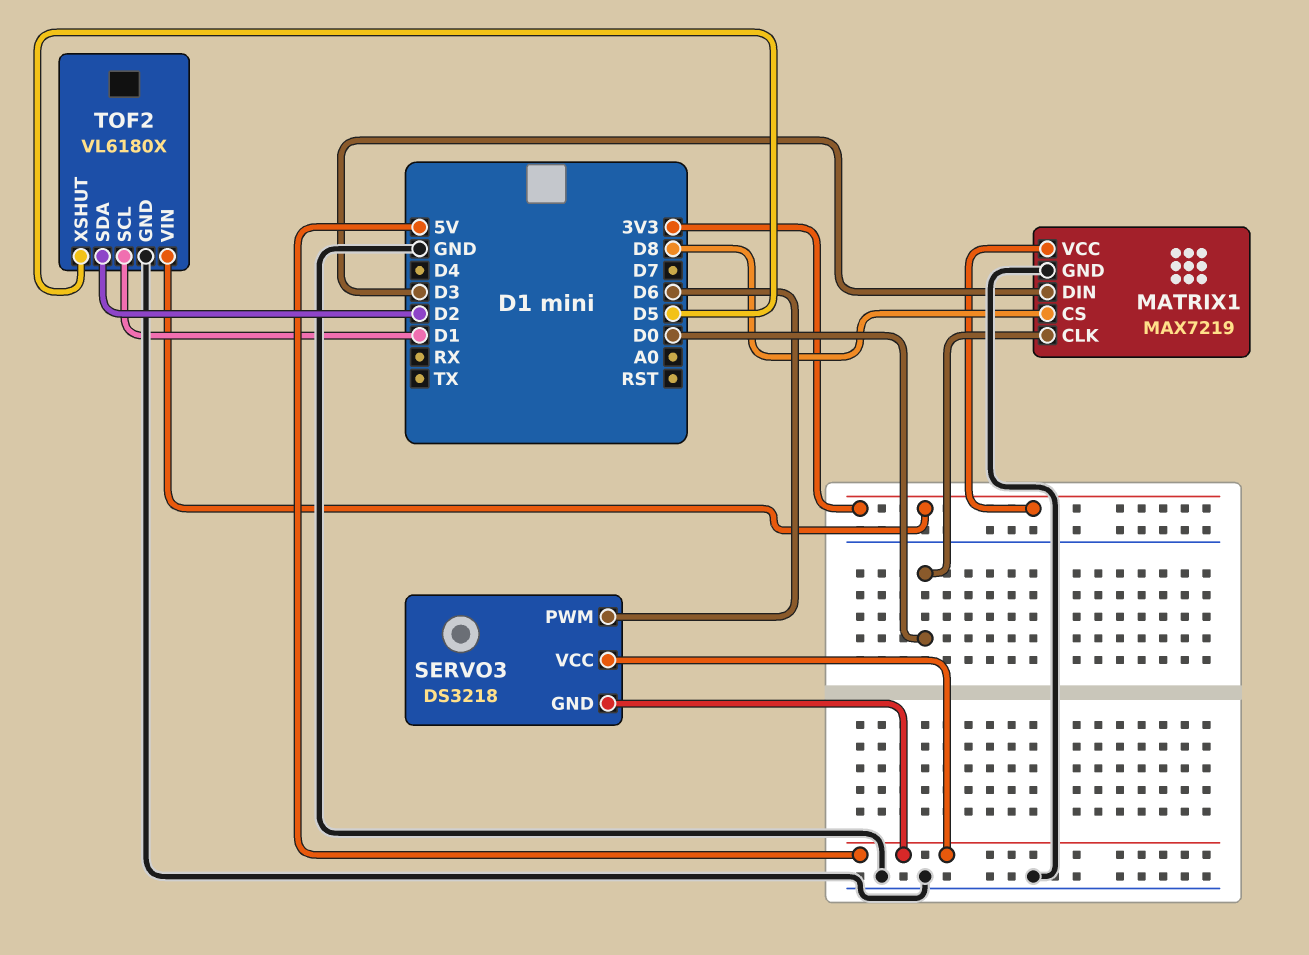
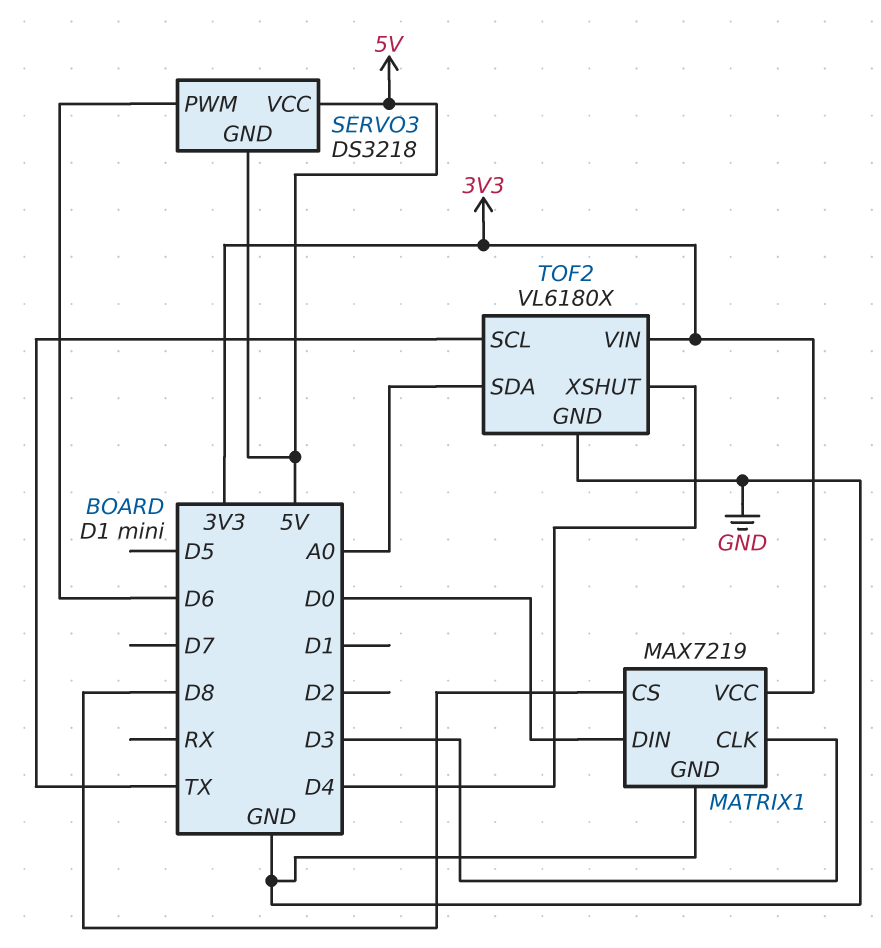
MATRIX1 pin CLK: D0 -> D3
MATRIX1 pin DIN: D3 -> D0
TOF2 pin SCL: D1 -> TX
TOF2 pin SDA: D2 -> A0
TOF2 pin XSHUT: D5 -> D4

